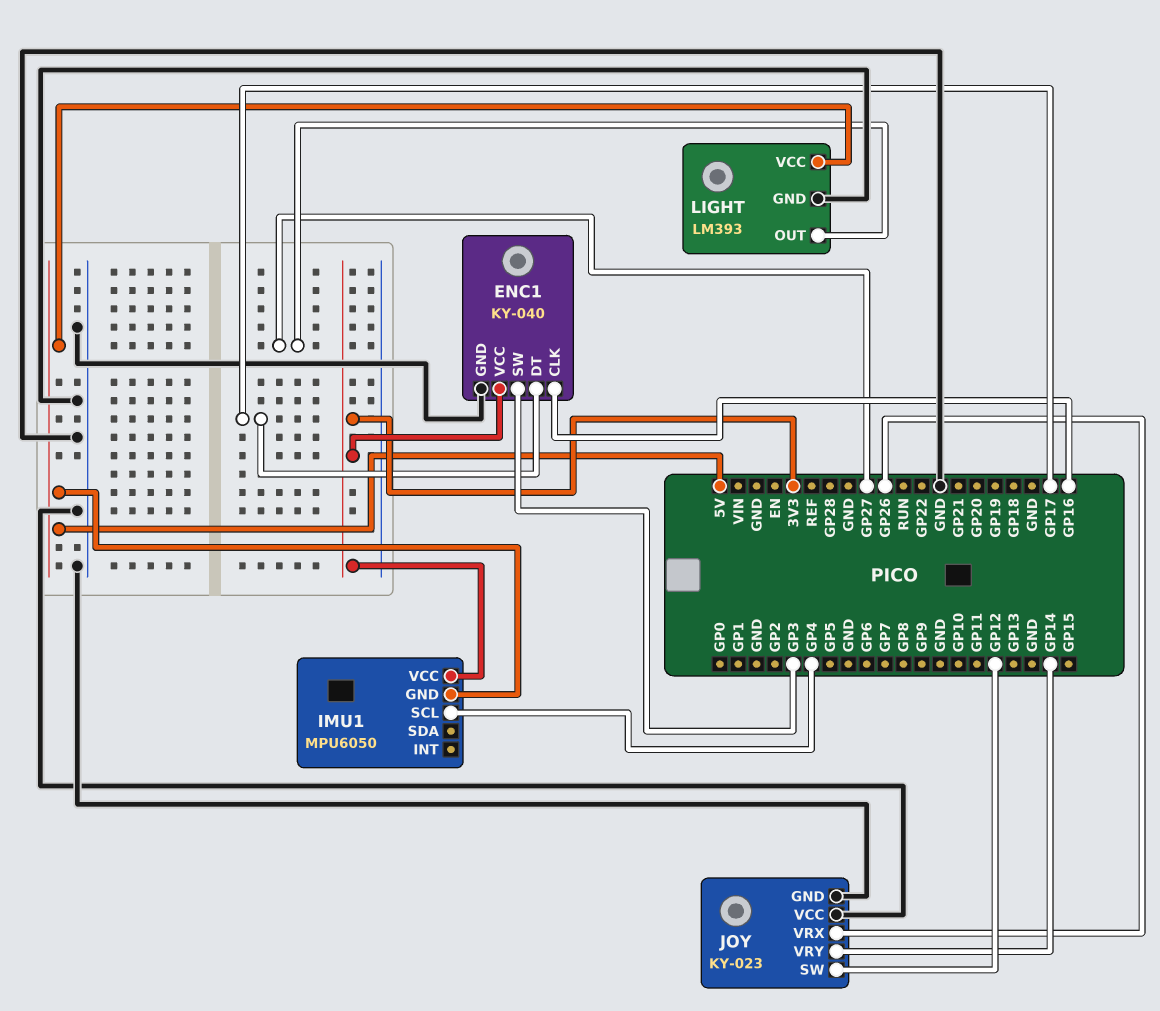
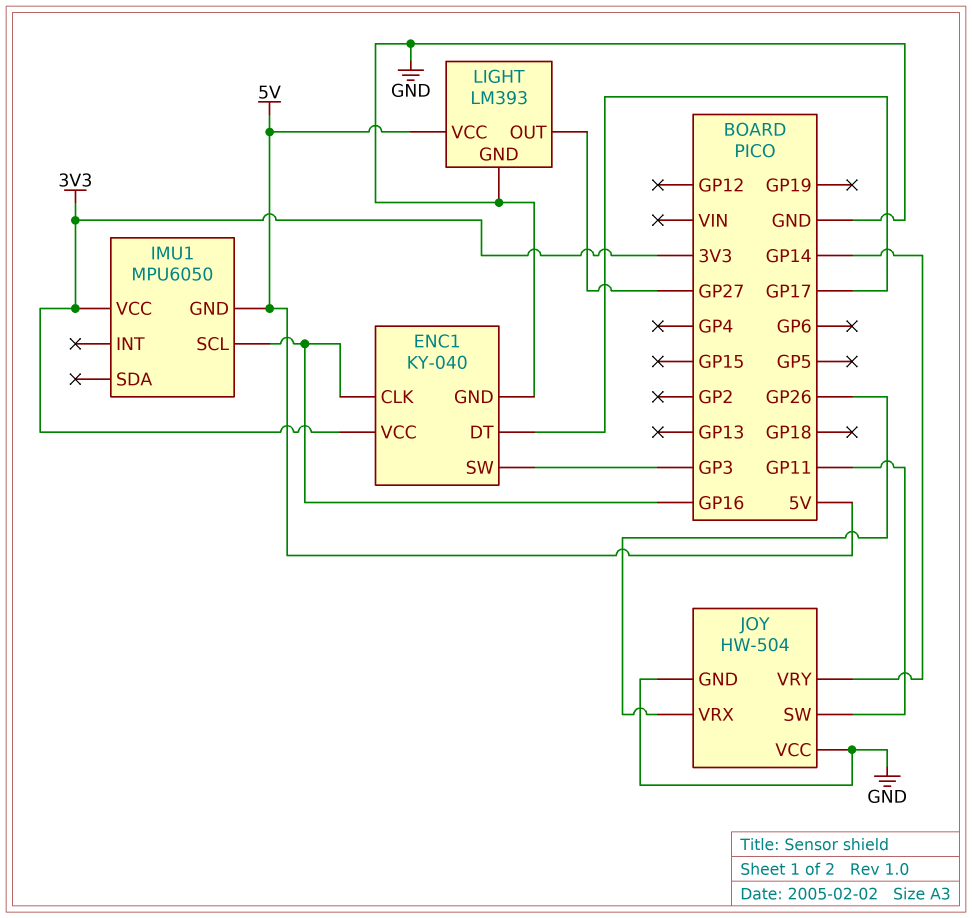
IMU1 pin SCL: GP4 -> GP16
JOY: KY-023 -> HW-504
JOY pin SW: GP12 -> GP11

